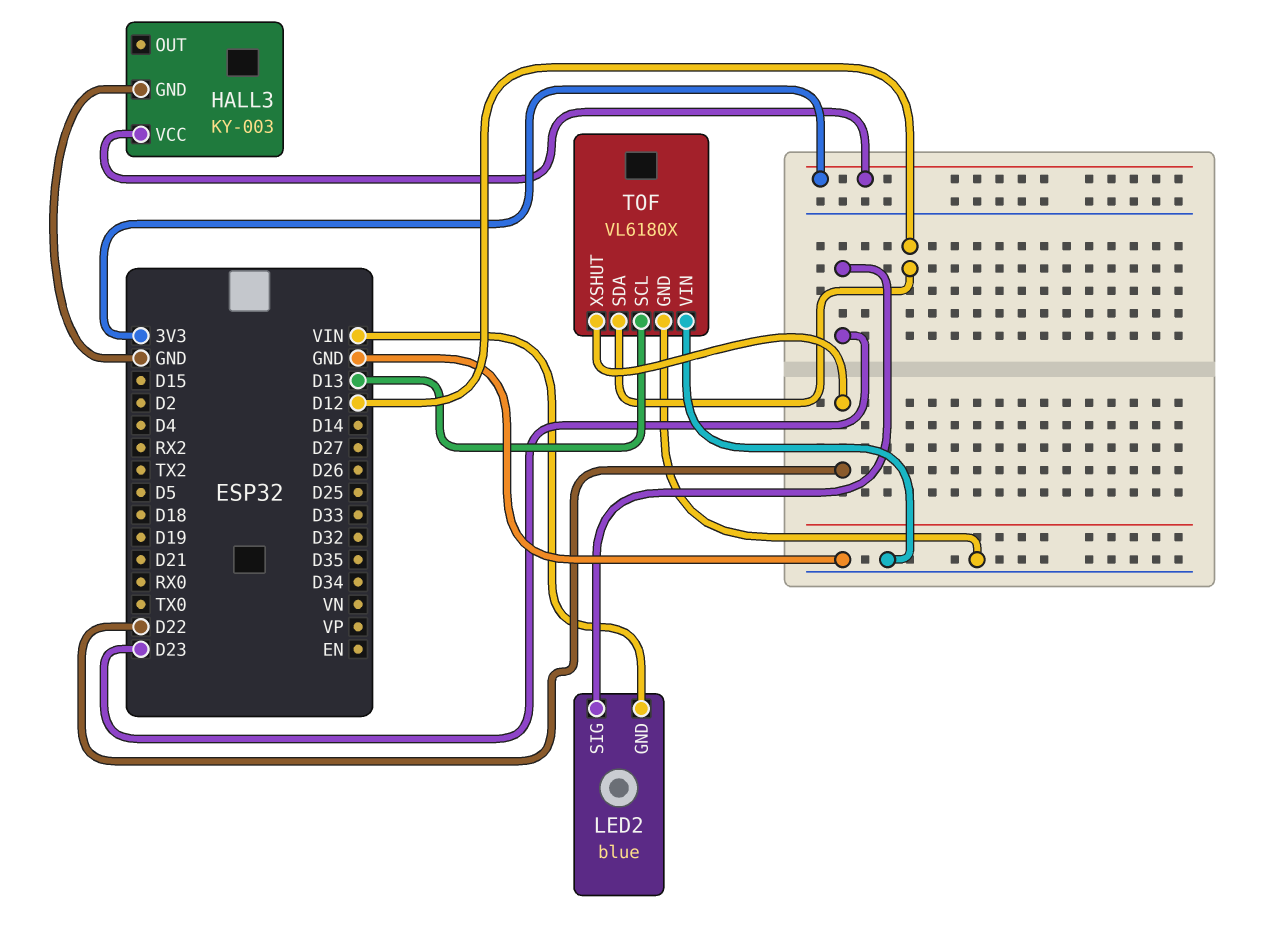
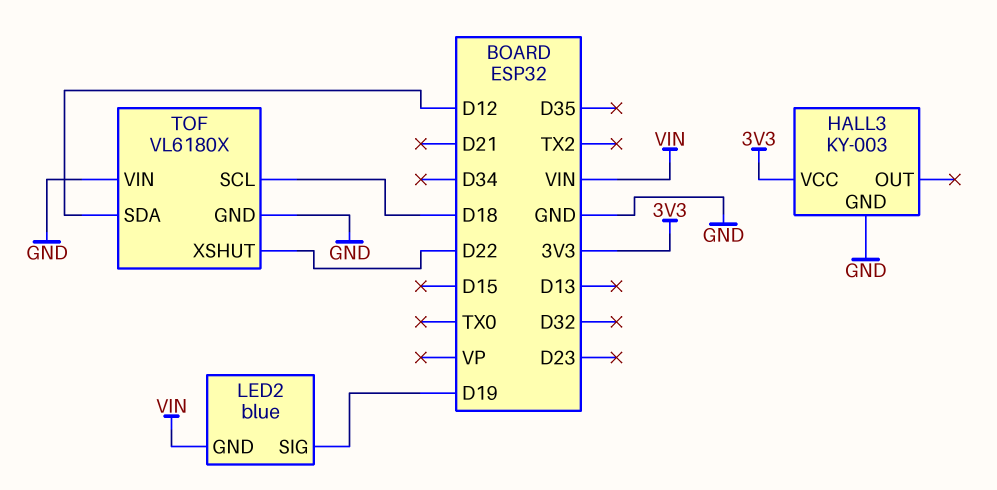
LED2 pin SIG: D23 -> D19
TOF pin SCL: D13 -> D18

